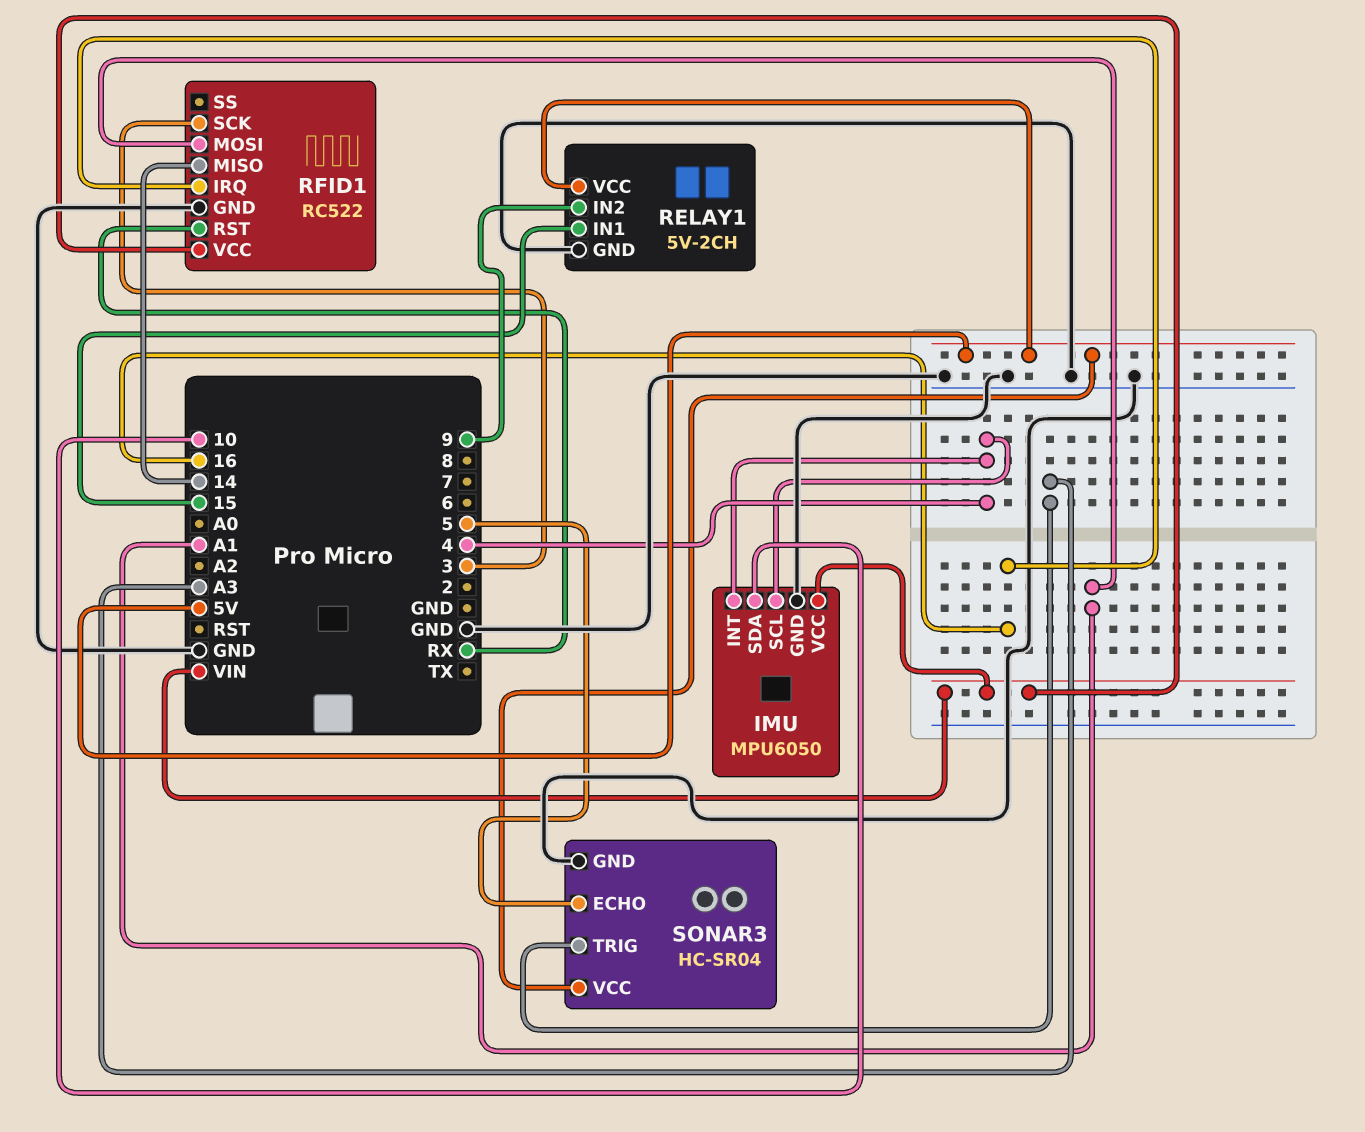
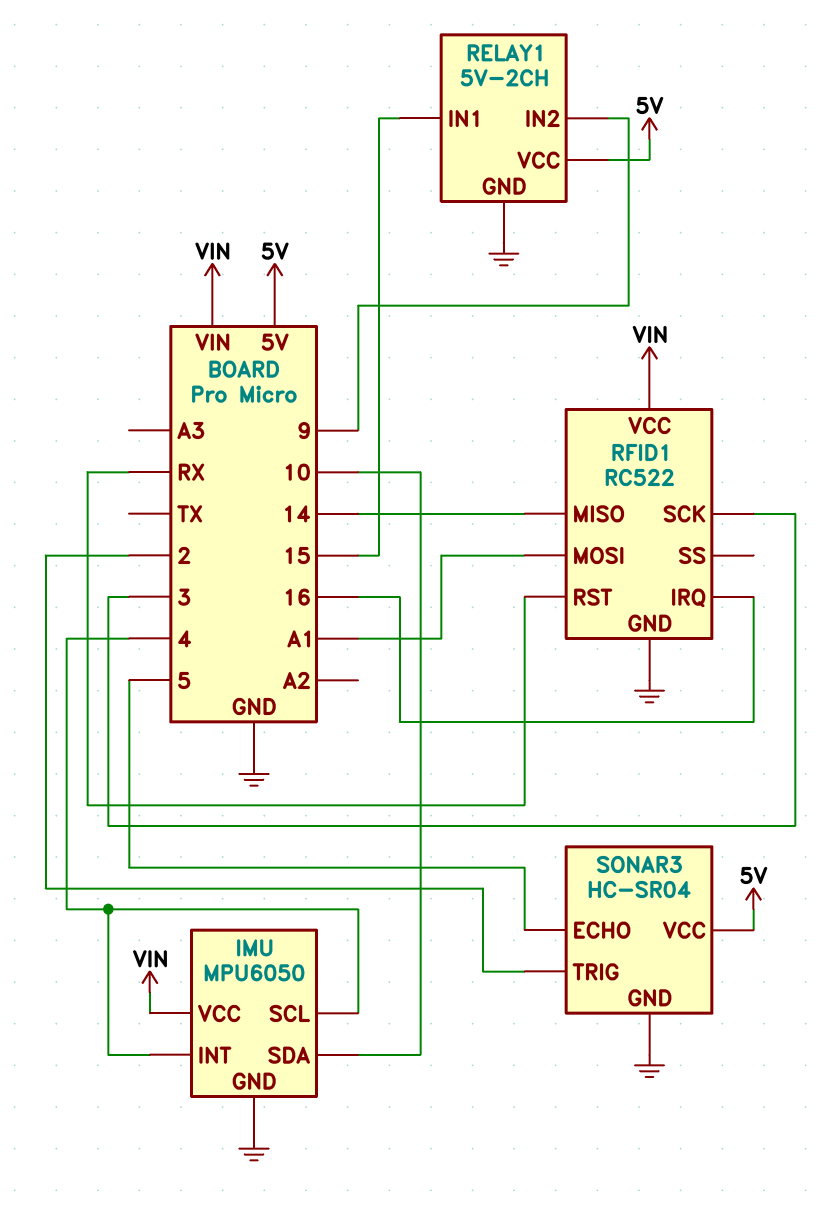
SONAR3 pin TRIG: A3 -> 2

